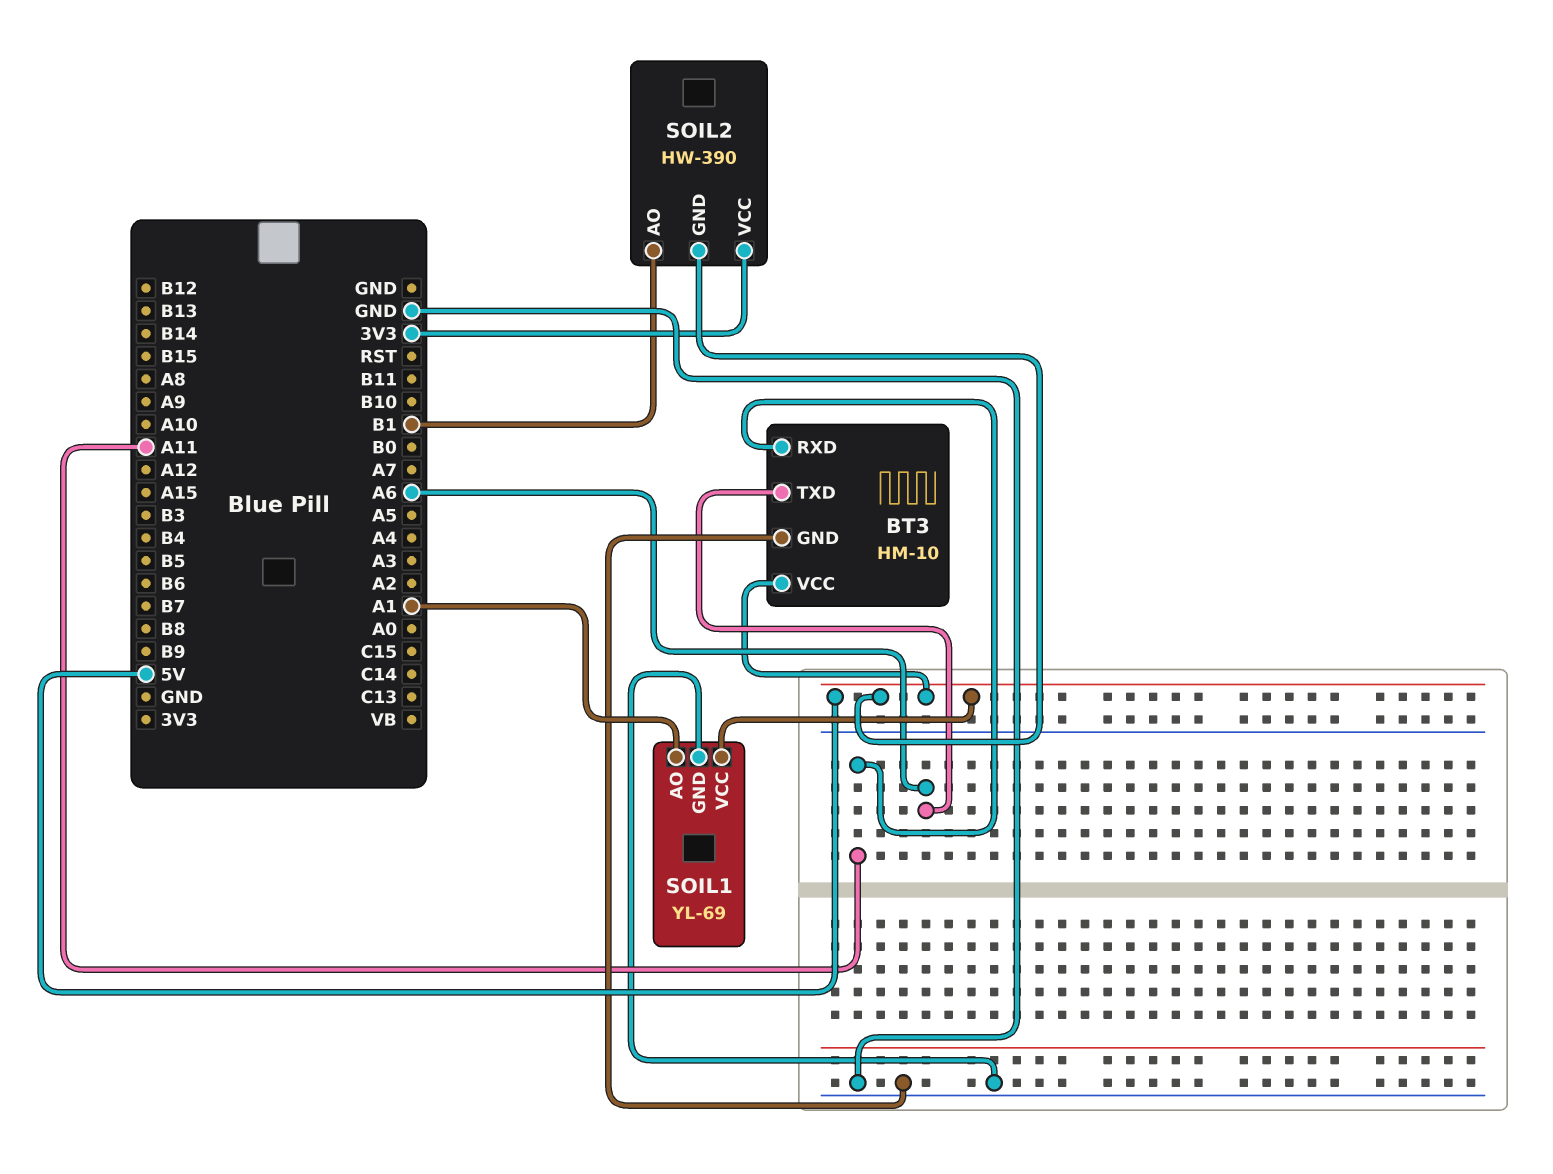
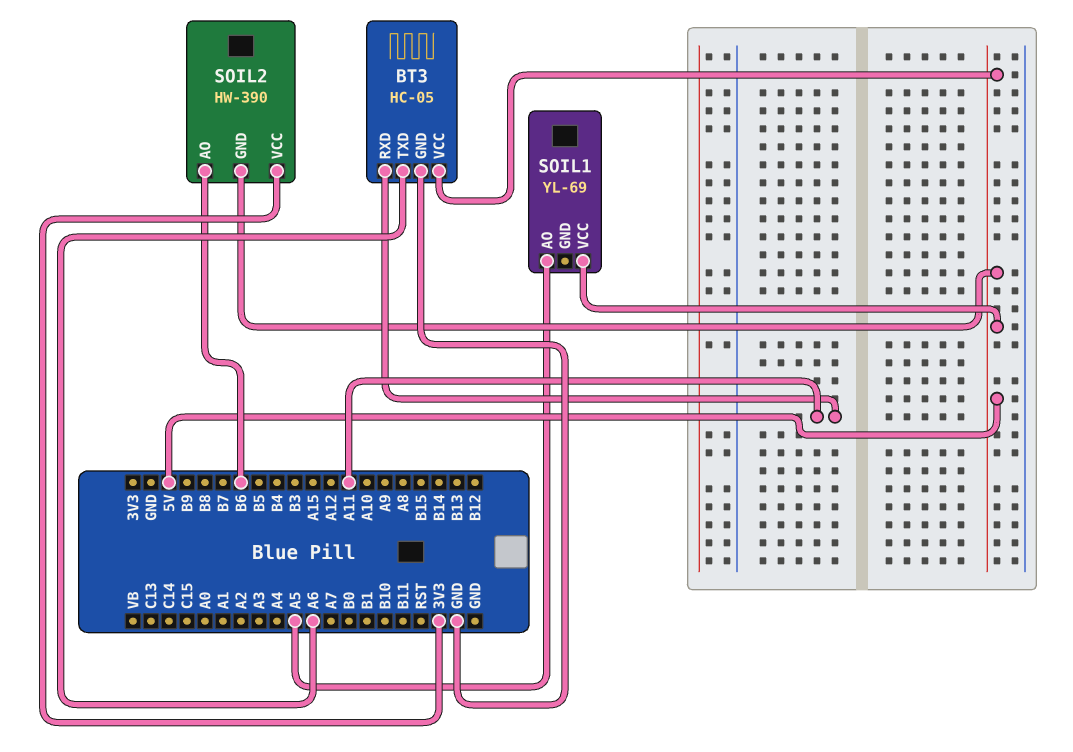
BT3: HM-10 -> HC-05
SOIL1 pin AO: A1 -> A5
SOIL1 pin GND: GND -> none
SOIL2 pin AO: B1 -> B6

